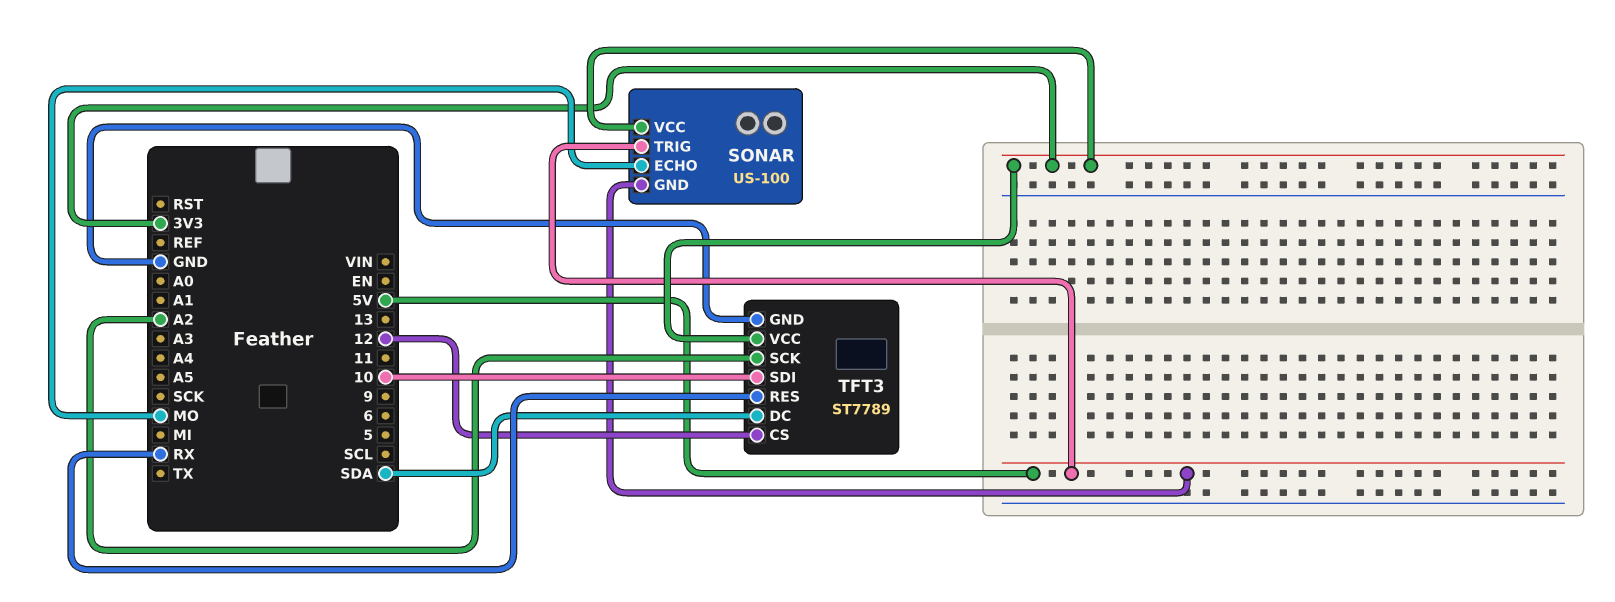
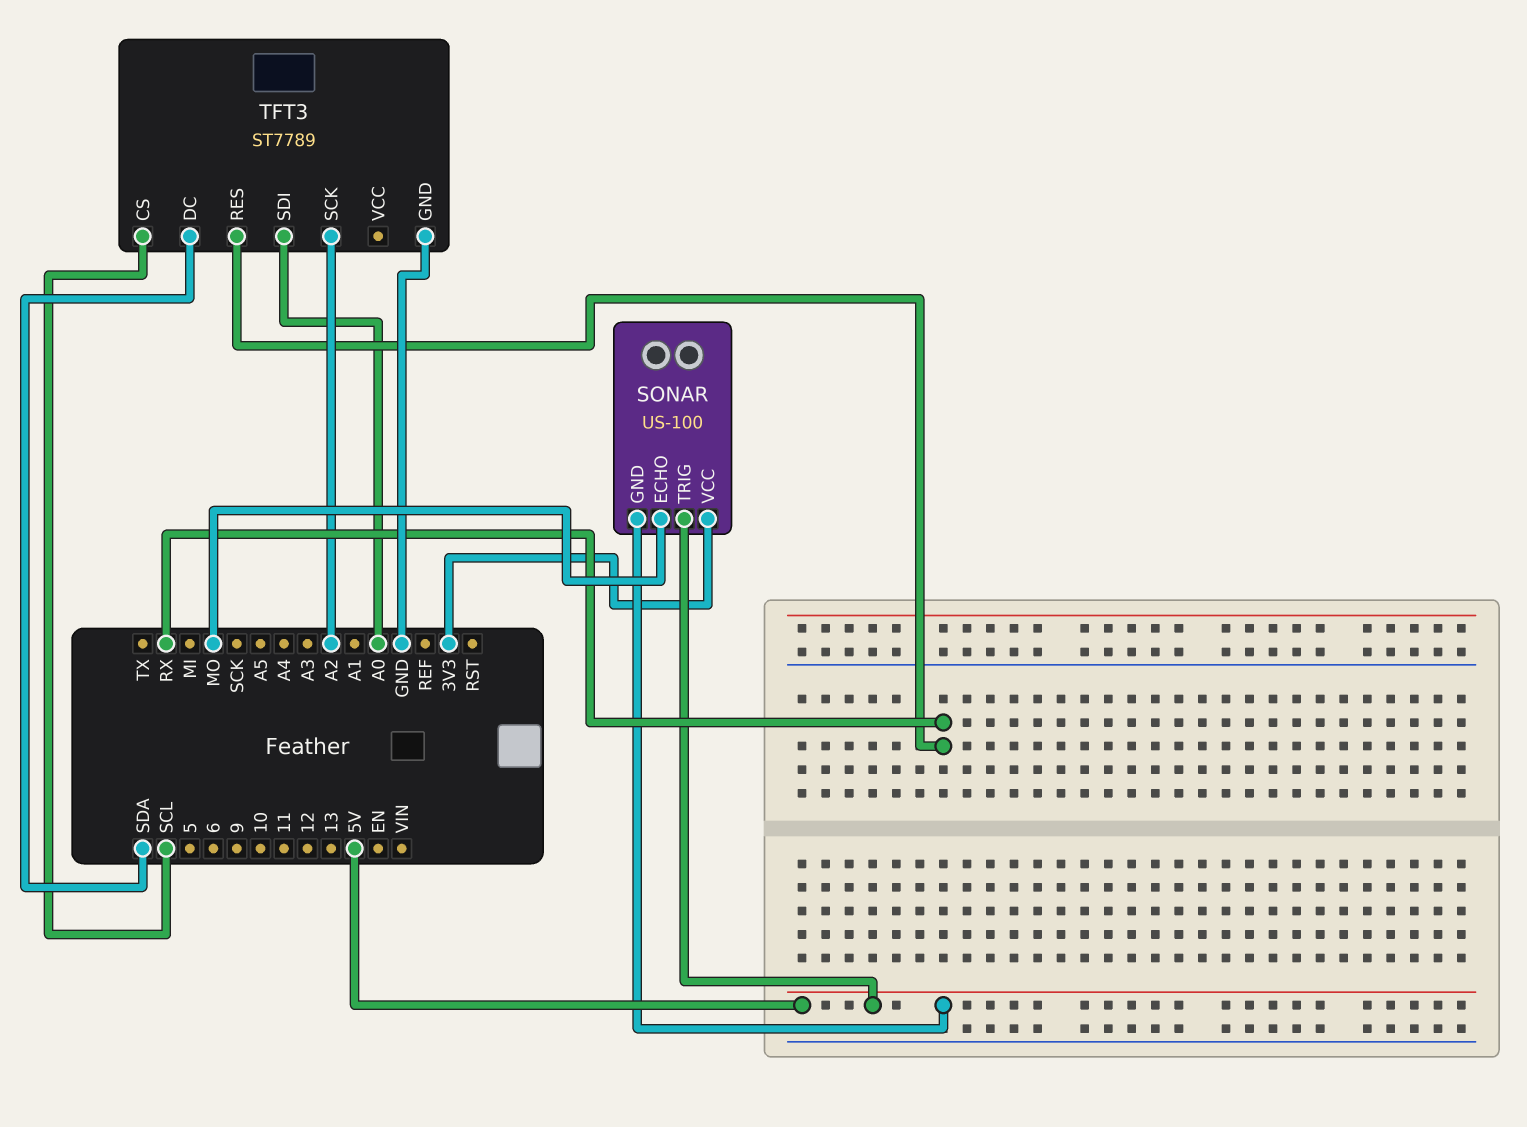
TFT3 pin CS: 12 -> SCL
TFT3 pin SDI: 10 -> A0
TFT3 pin VCC: 3V3 -> none

